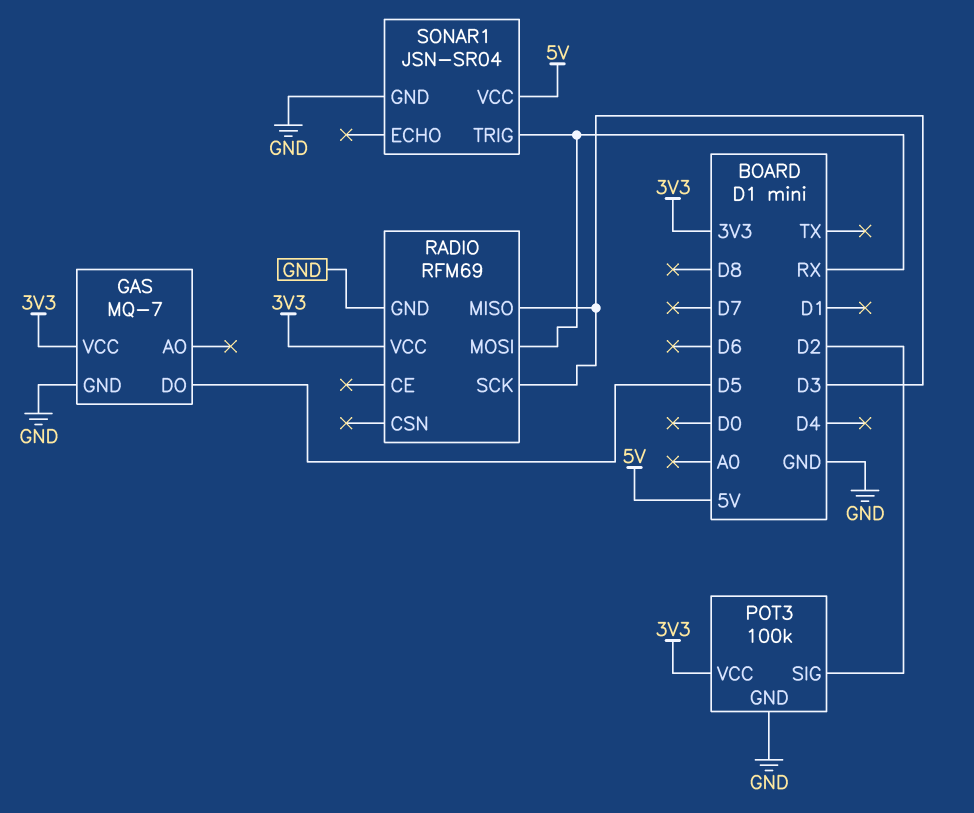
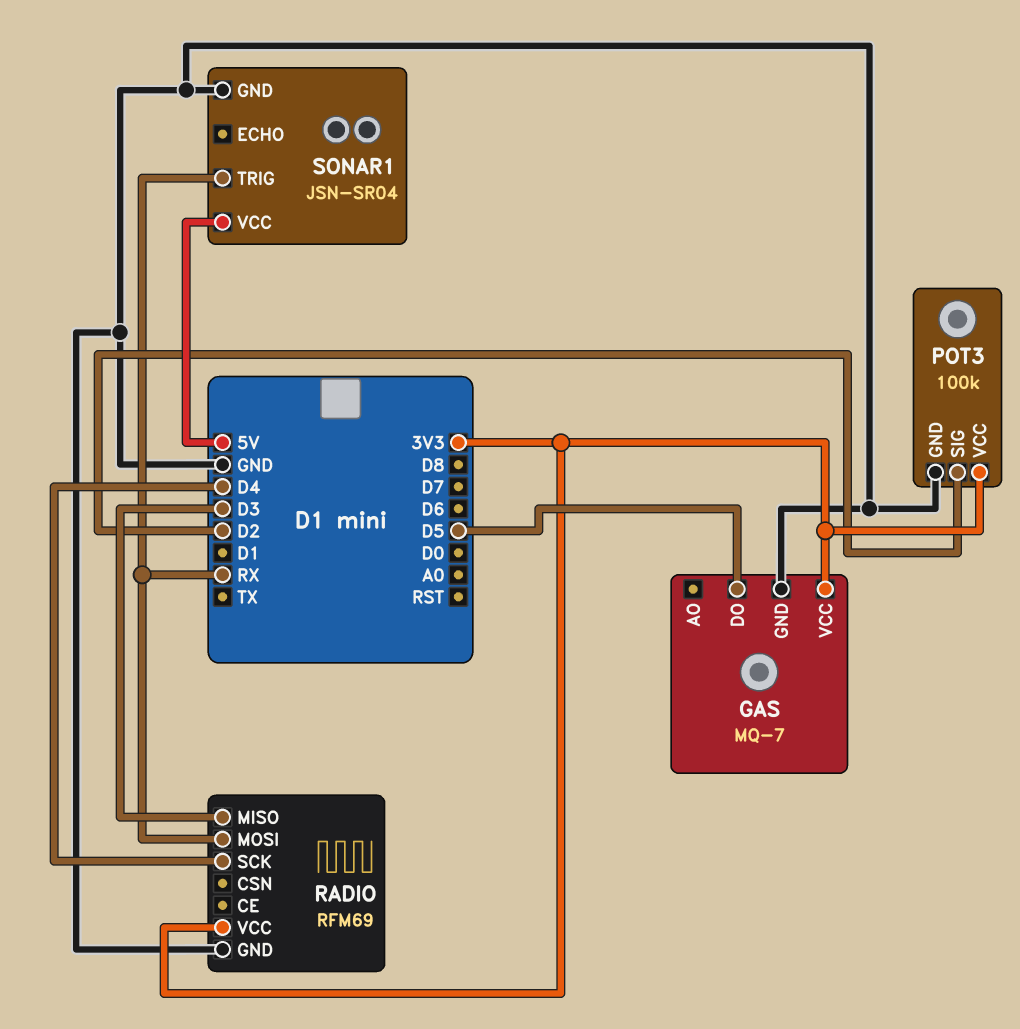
RADIO pin SCK: D3 -> D4

